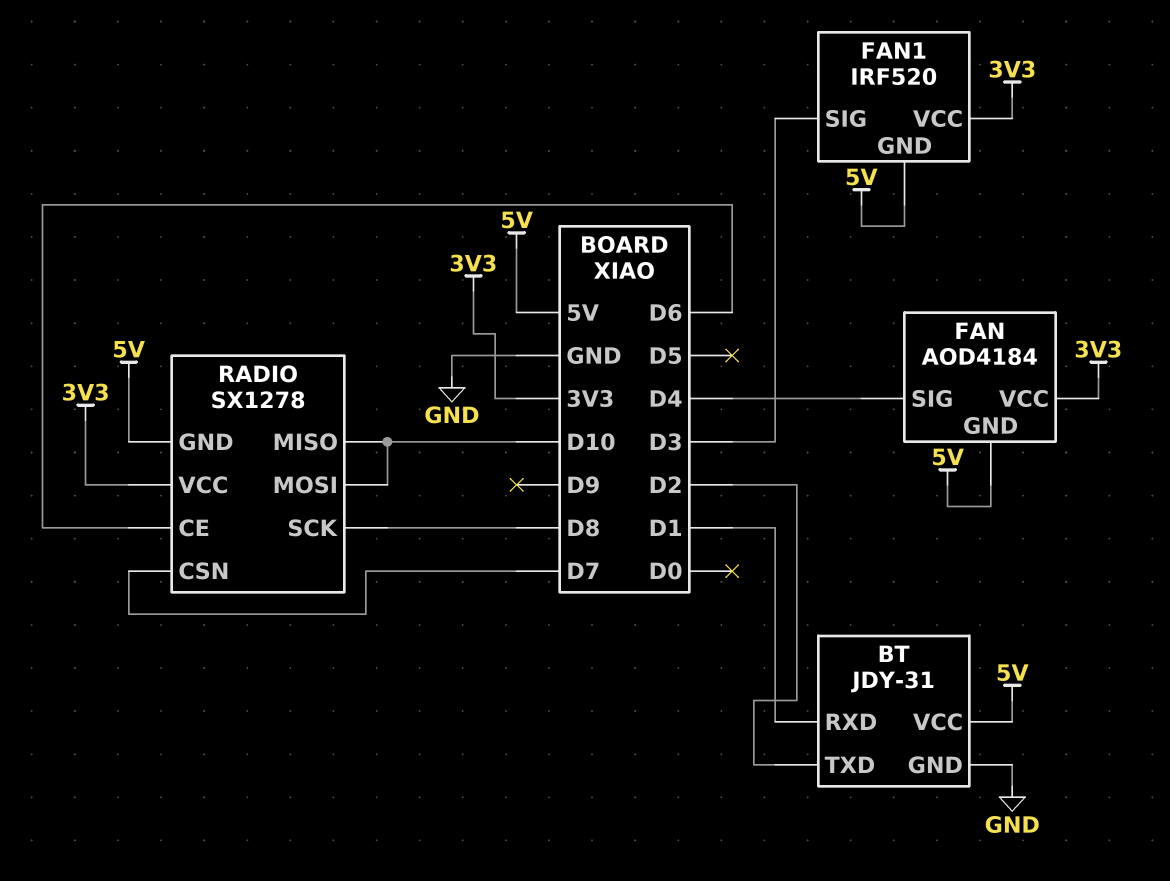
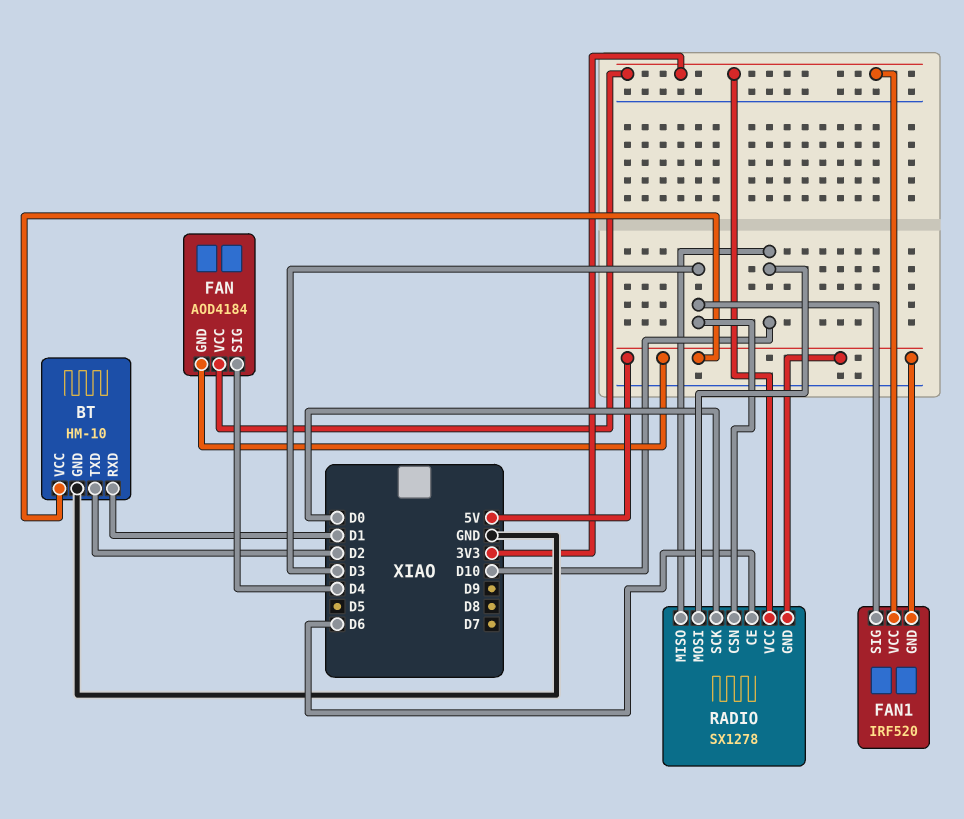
BT: JDY-31 -> HM-10
RADIO pin CSN: D7 -> D3
RADIO pin SCK: D8 -> D0

